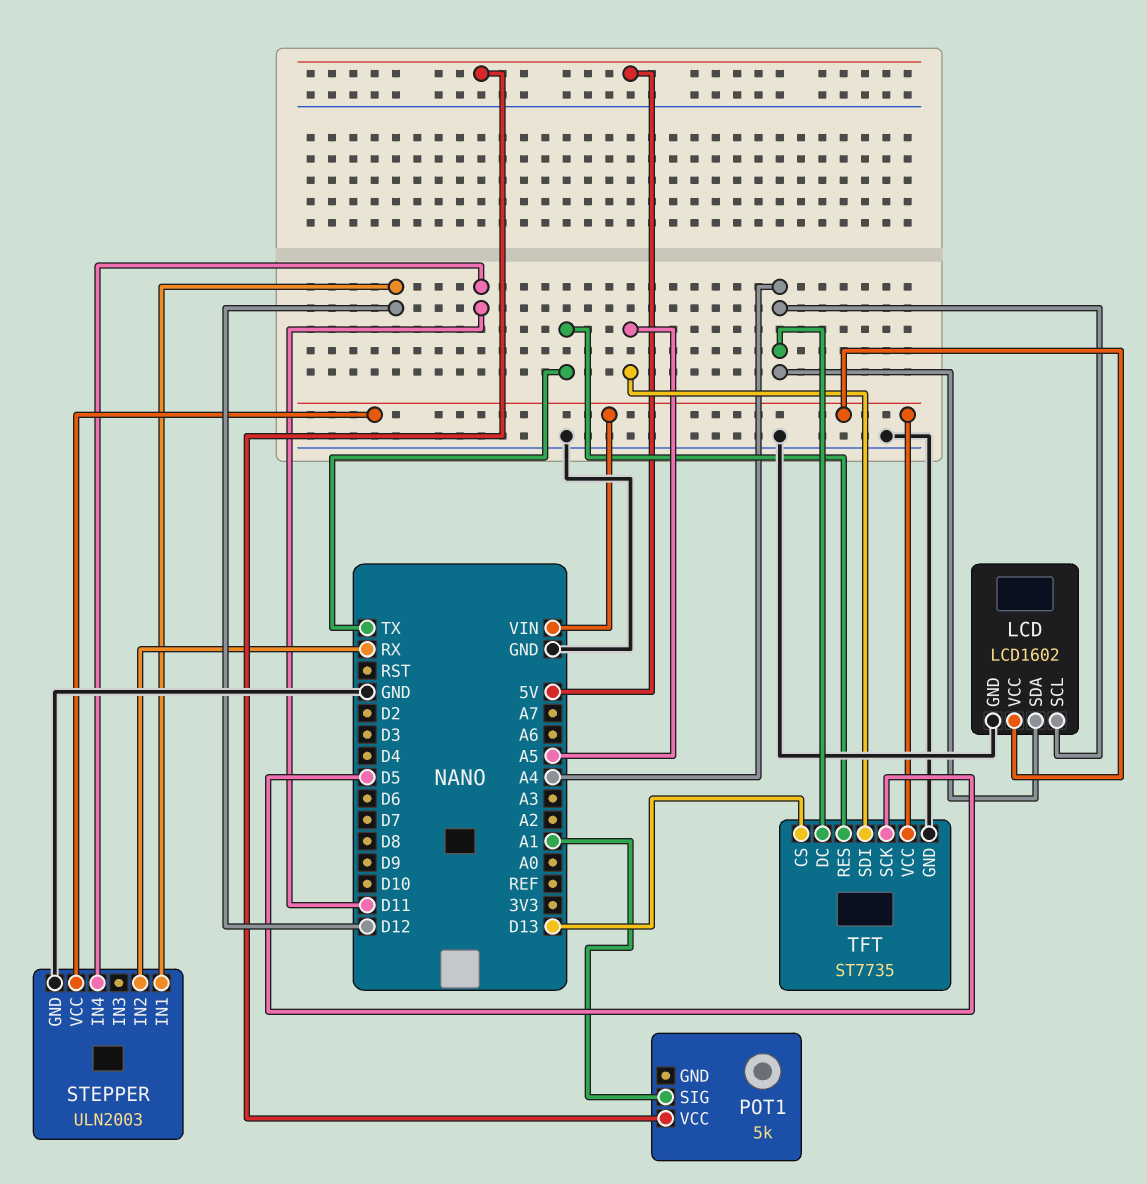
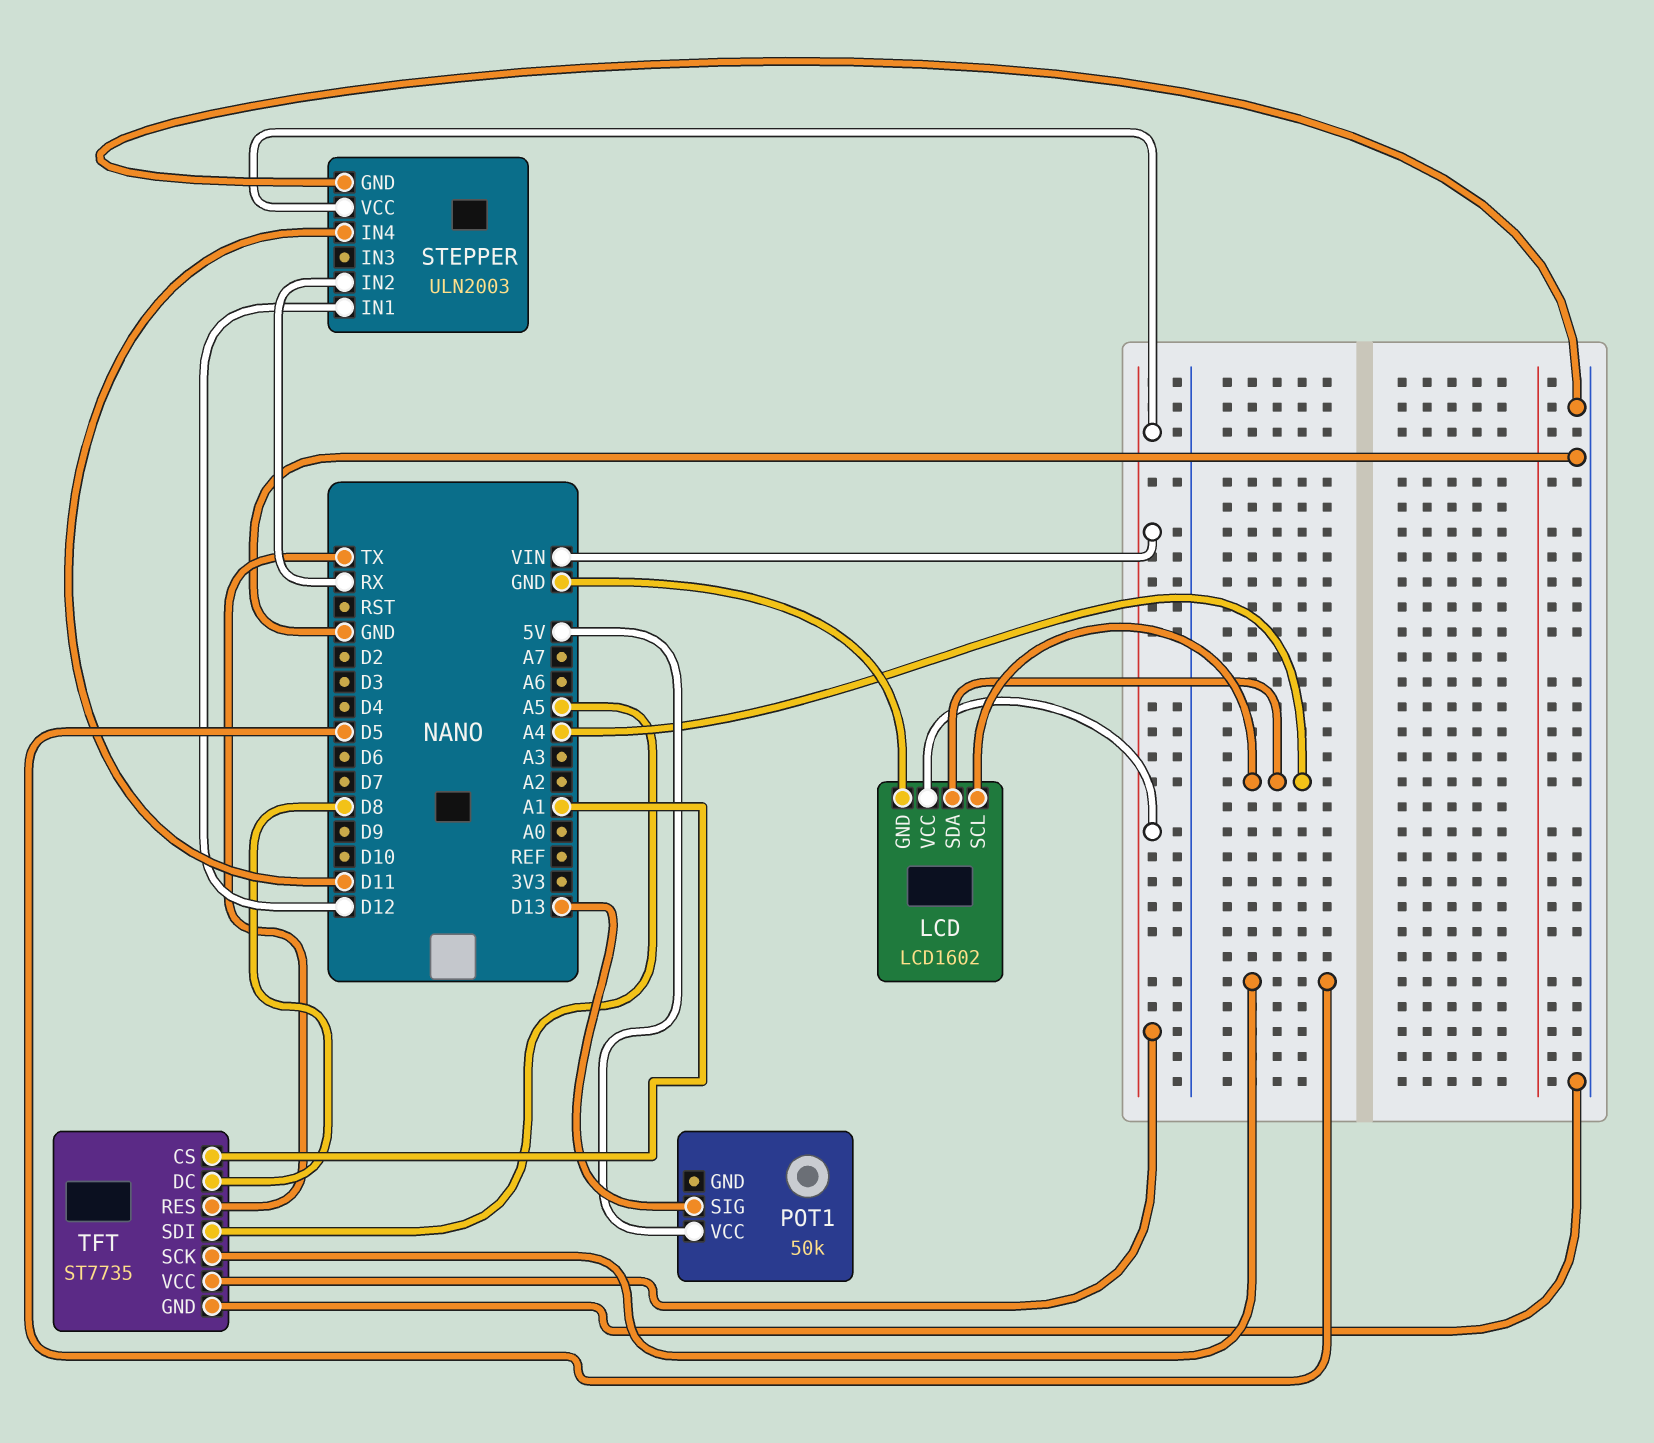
POT1: 5k -> 50k
POT1 pin SIG: A1 -> D13
TFT pin CS: D13 -> A1
TFT pin DC: A4 -> D8

